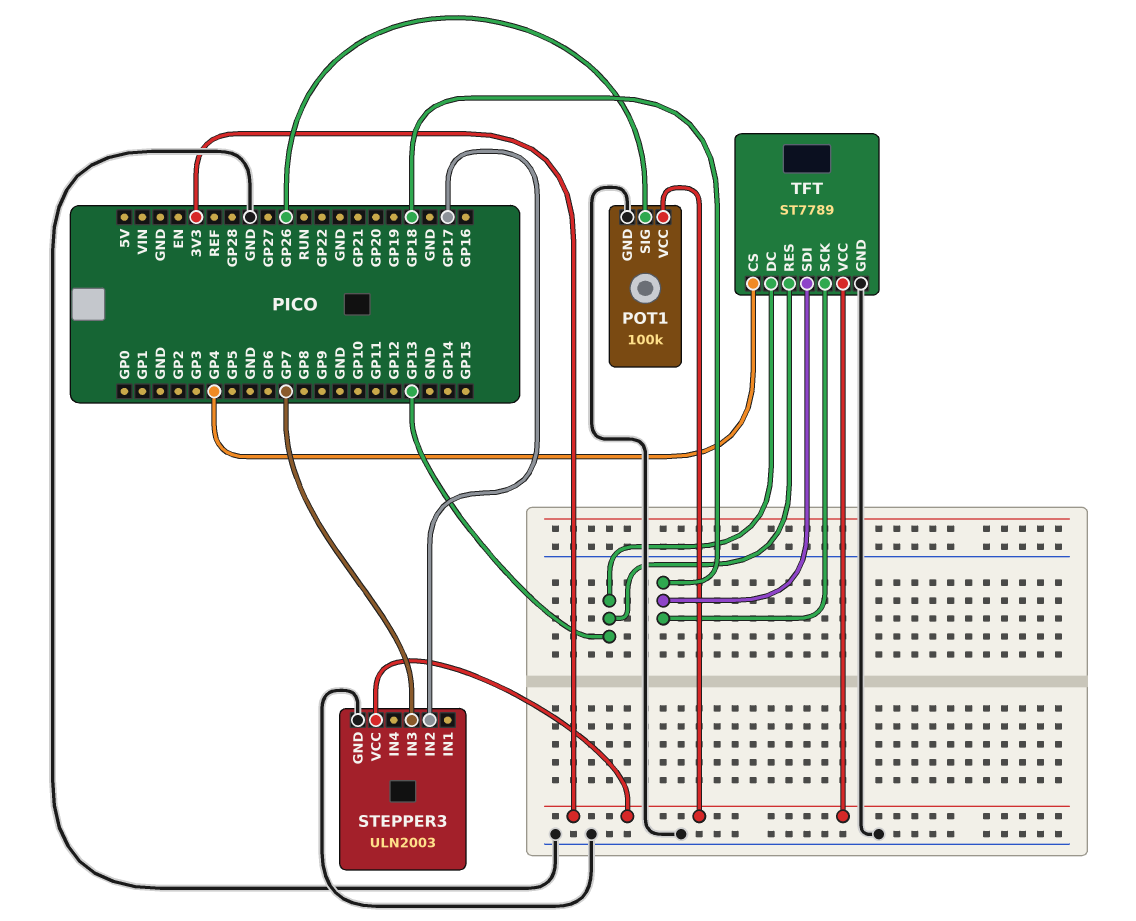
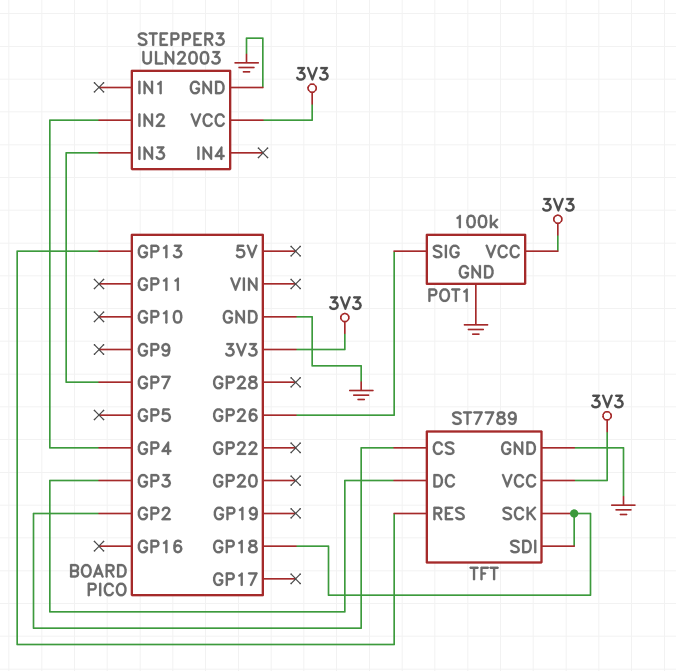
STEPPER3 pin IN2: GP17 -> GP4
TFT pin CS: GP4 -> GP2
TFT pin DC: GP13 -> GP3

